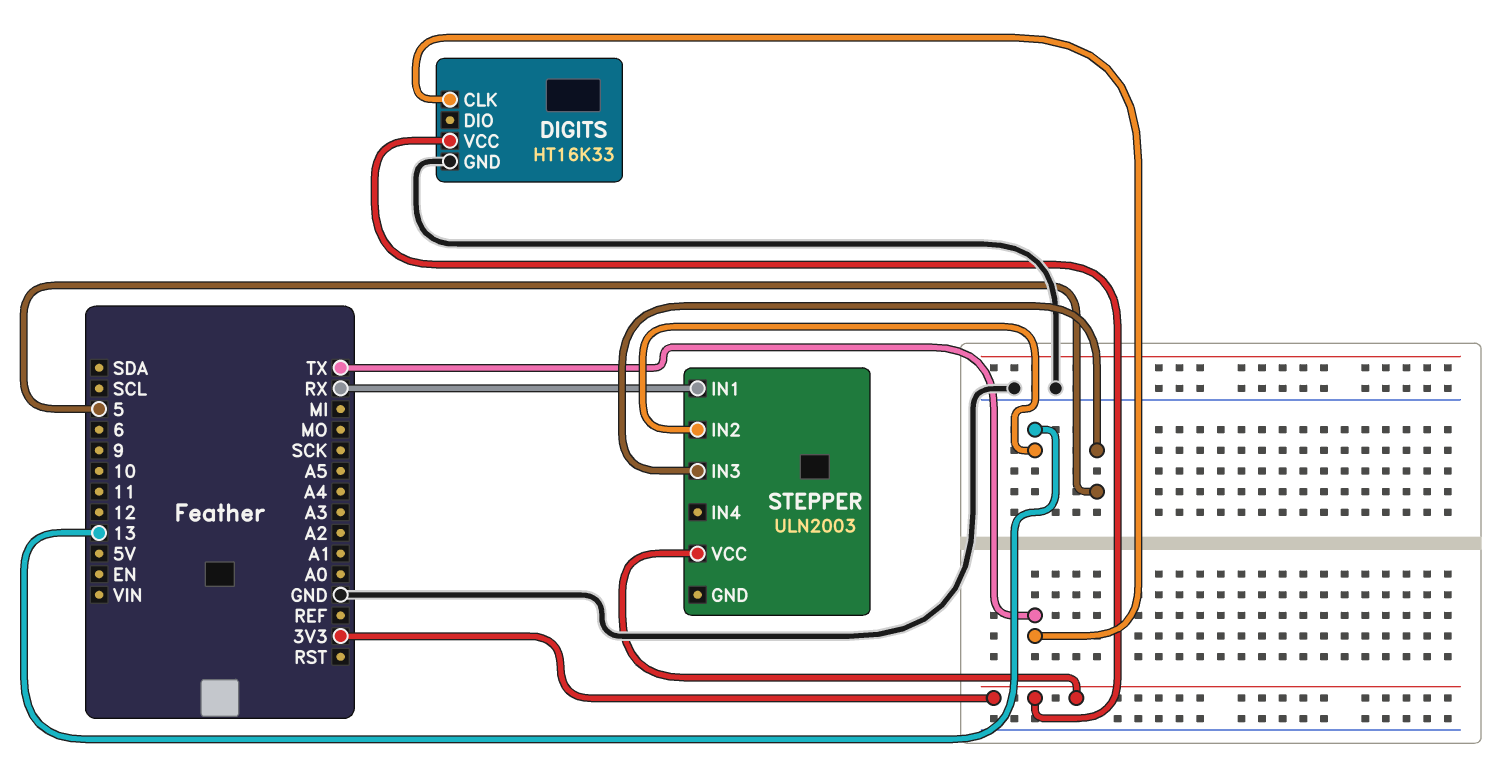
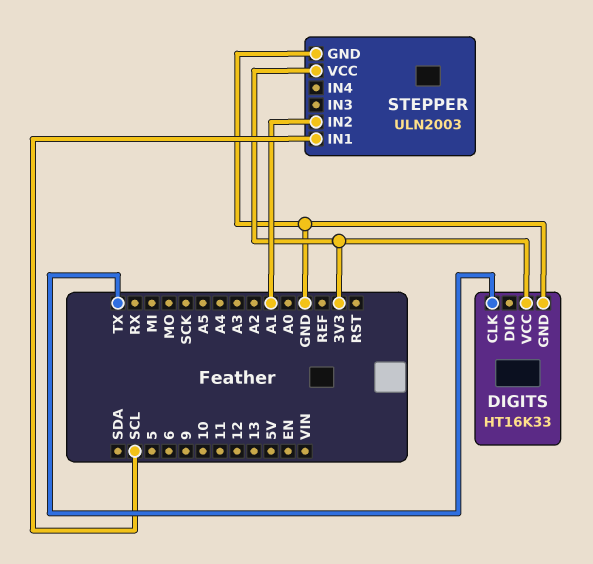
STEPPER pin GND: none -> GND
STEPPER pin IN1: RX -> SCL
STEPPER pin IN2: 13 -> A1
STEPPER pin IN3: 5 -> none

